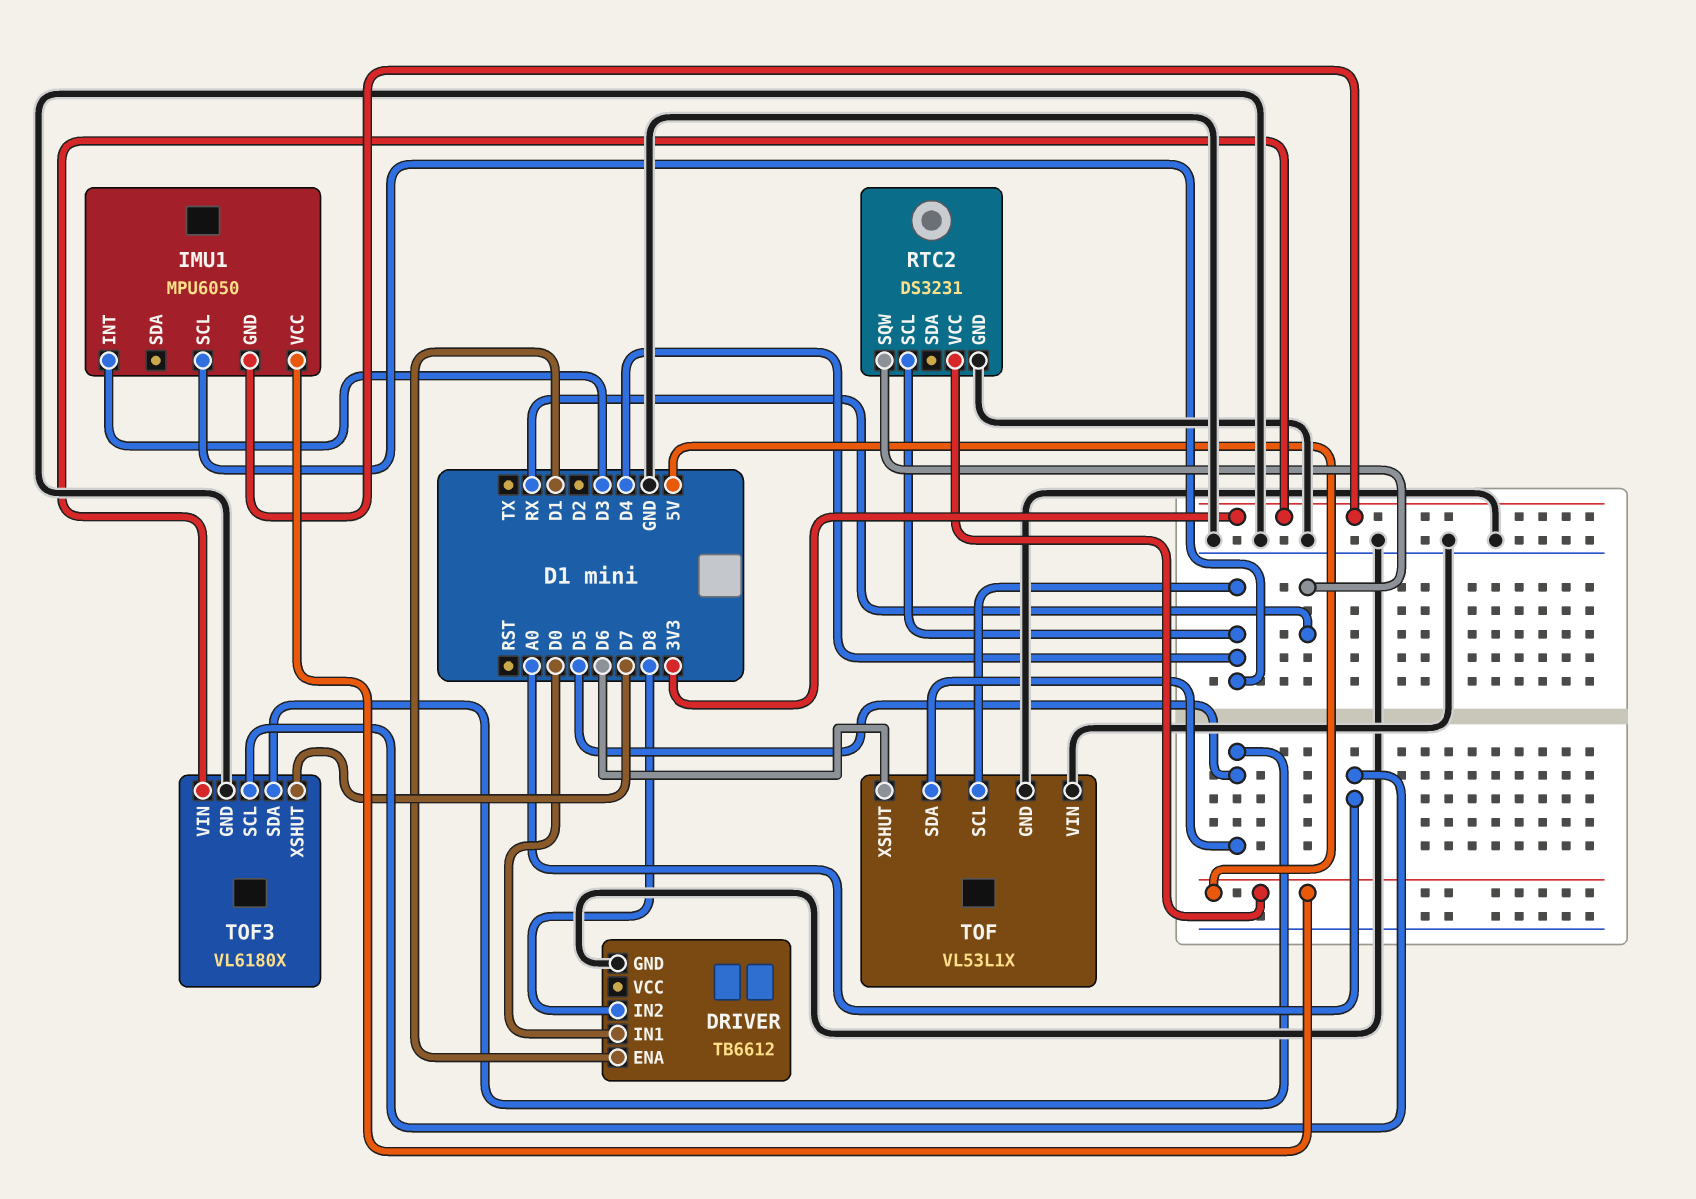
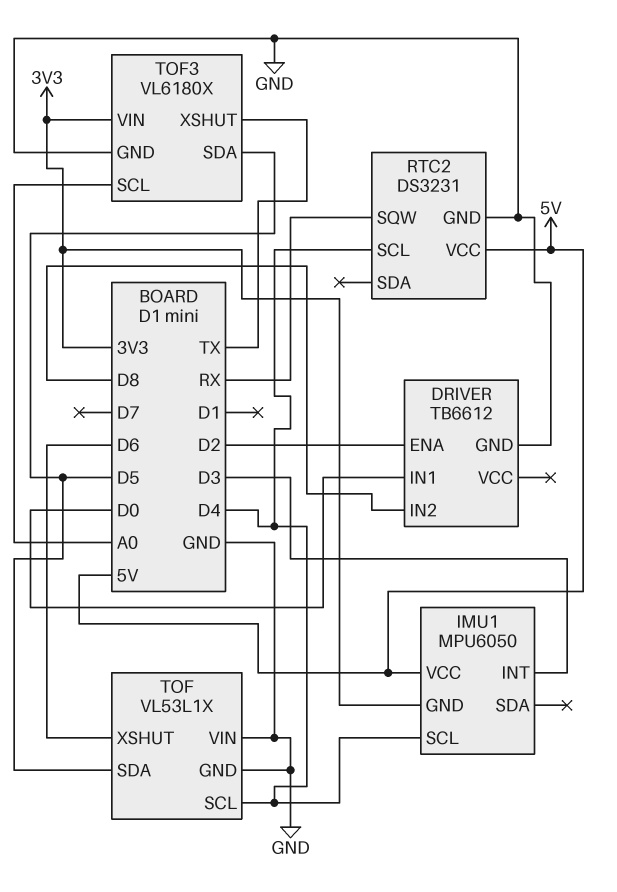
DRIVER pin ENA: D1 -> D2
TOF3 pin XSHUT: D7 -> TX

